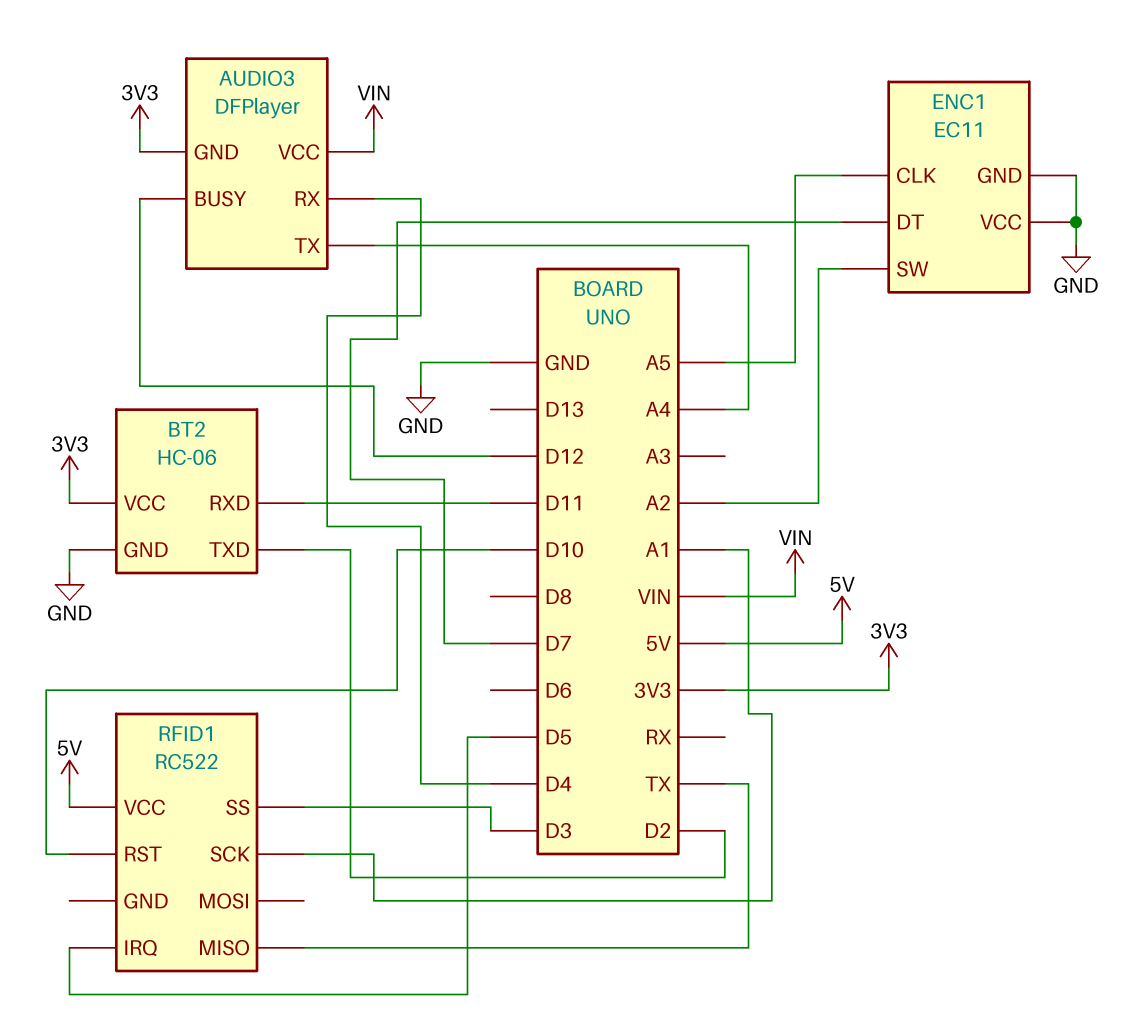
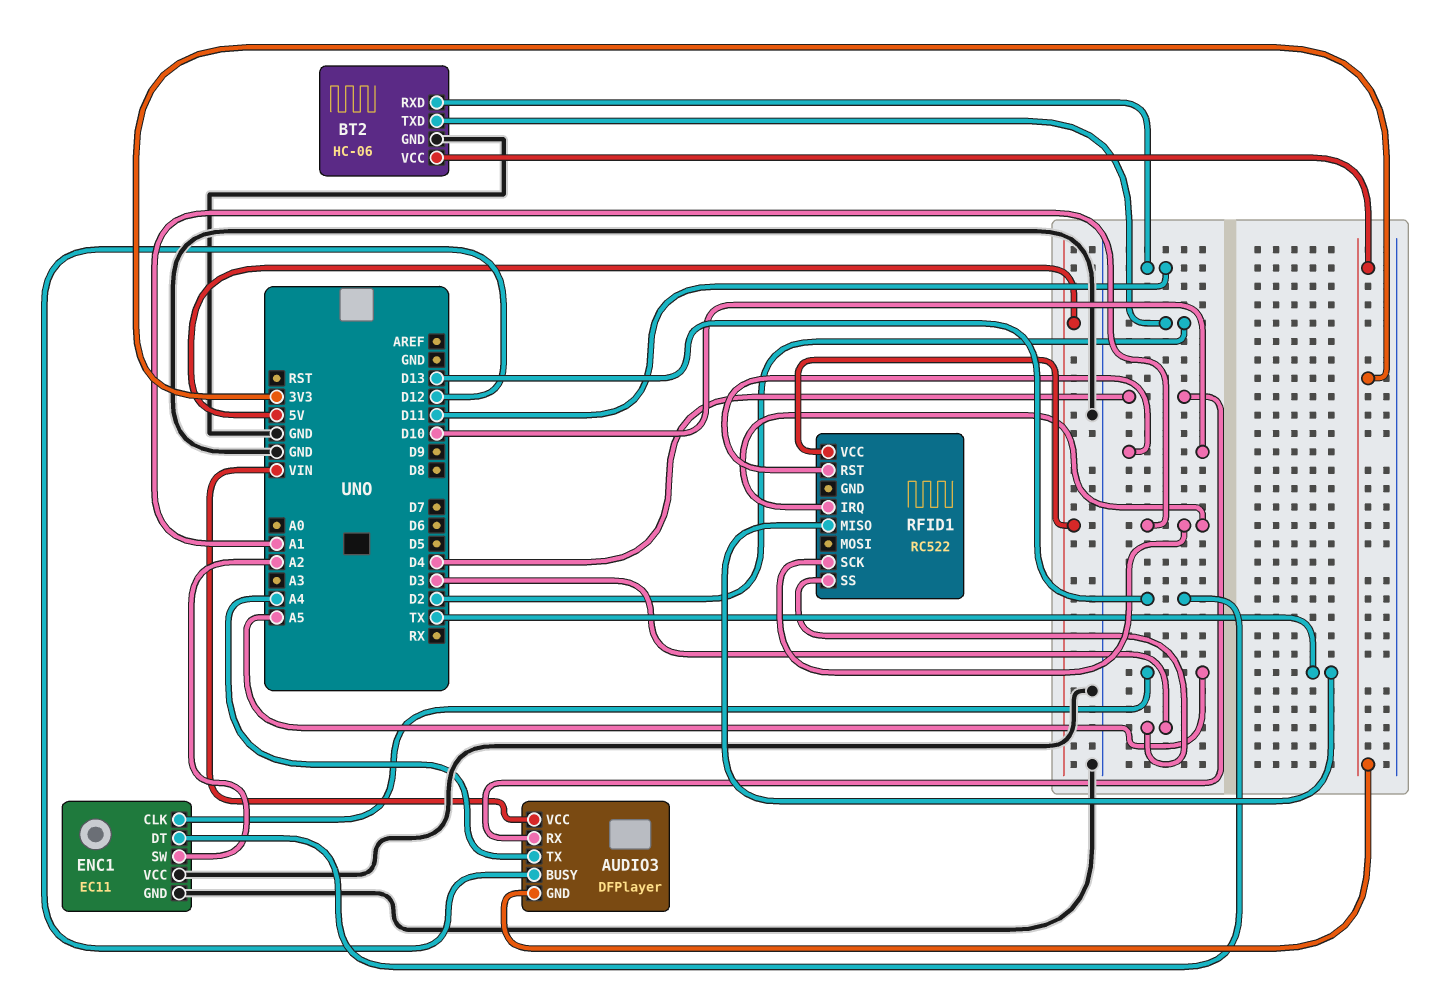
ENC1 pin DT: D7 -> D13
RFID1 pin IRQ: D5 -> A1

